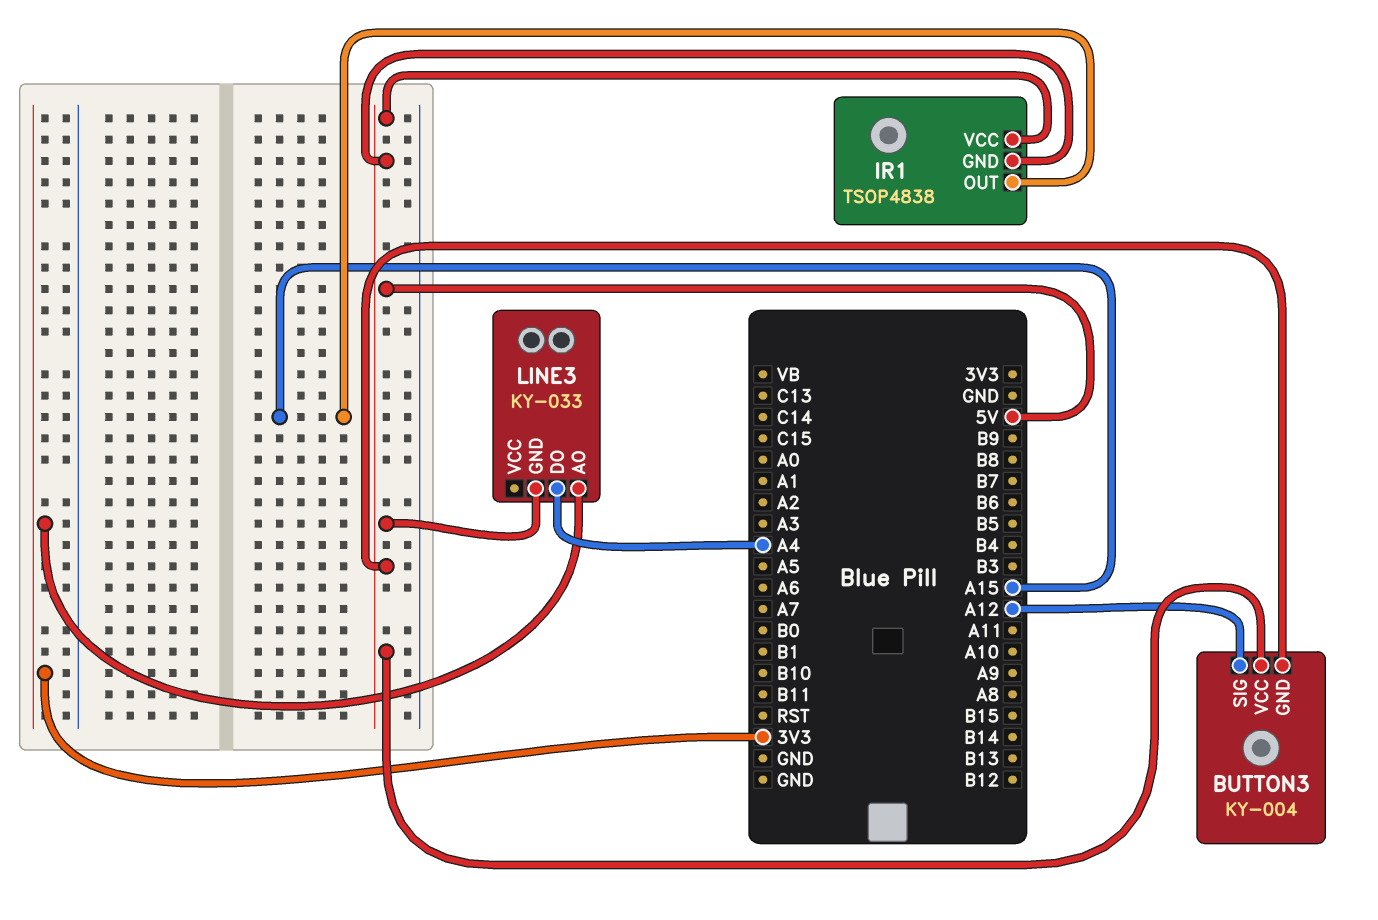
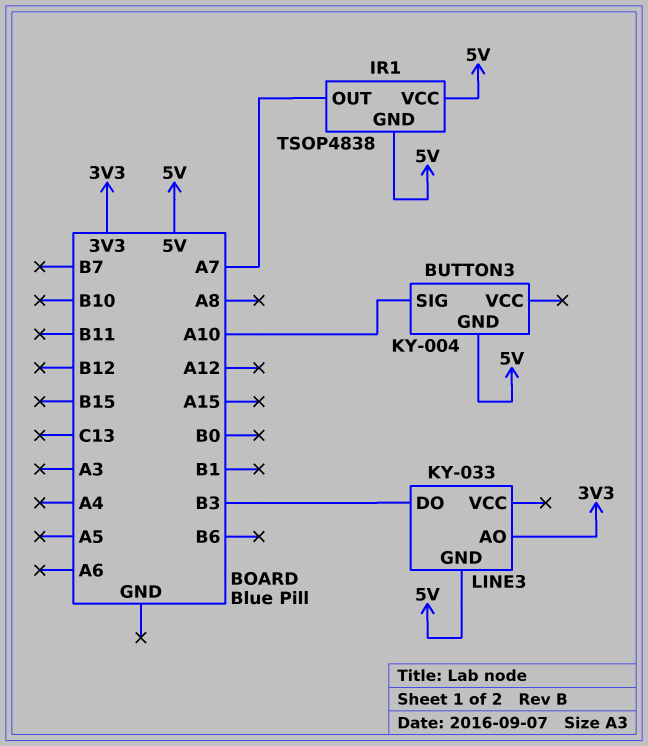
BUTTON3 pin SIG: A12 -> A10
BUTTON3 pin VCC: 5V -> none
IR1 pin OUT: A15 -> A7
LINE3 pin DO: A4 -> B3

